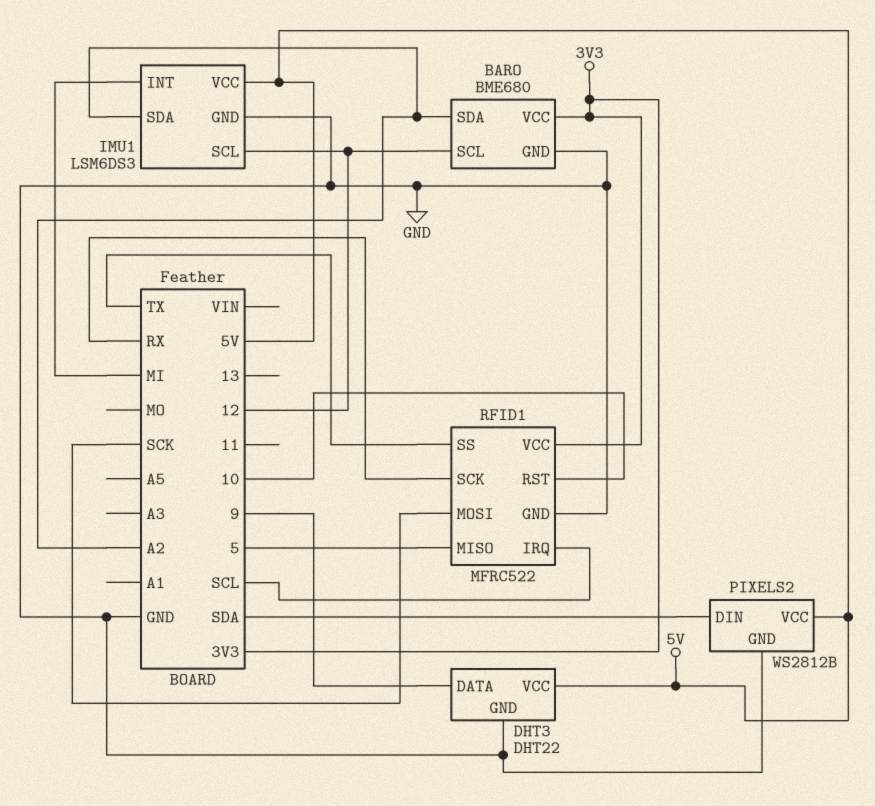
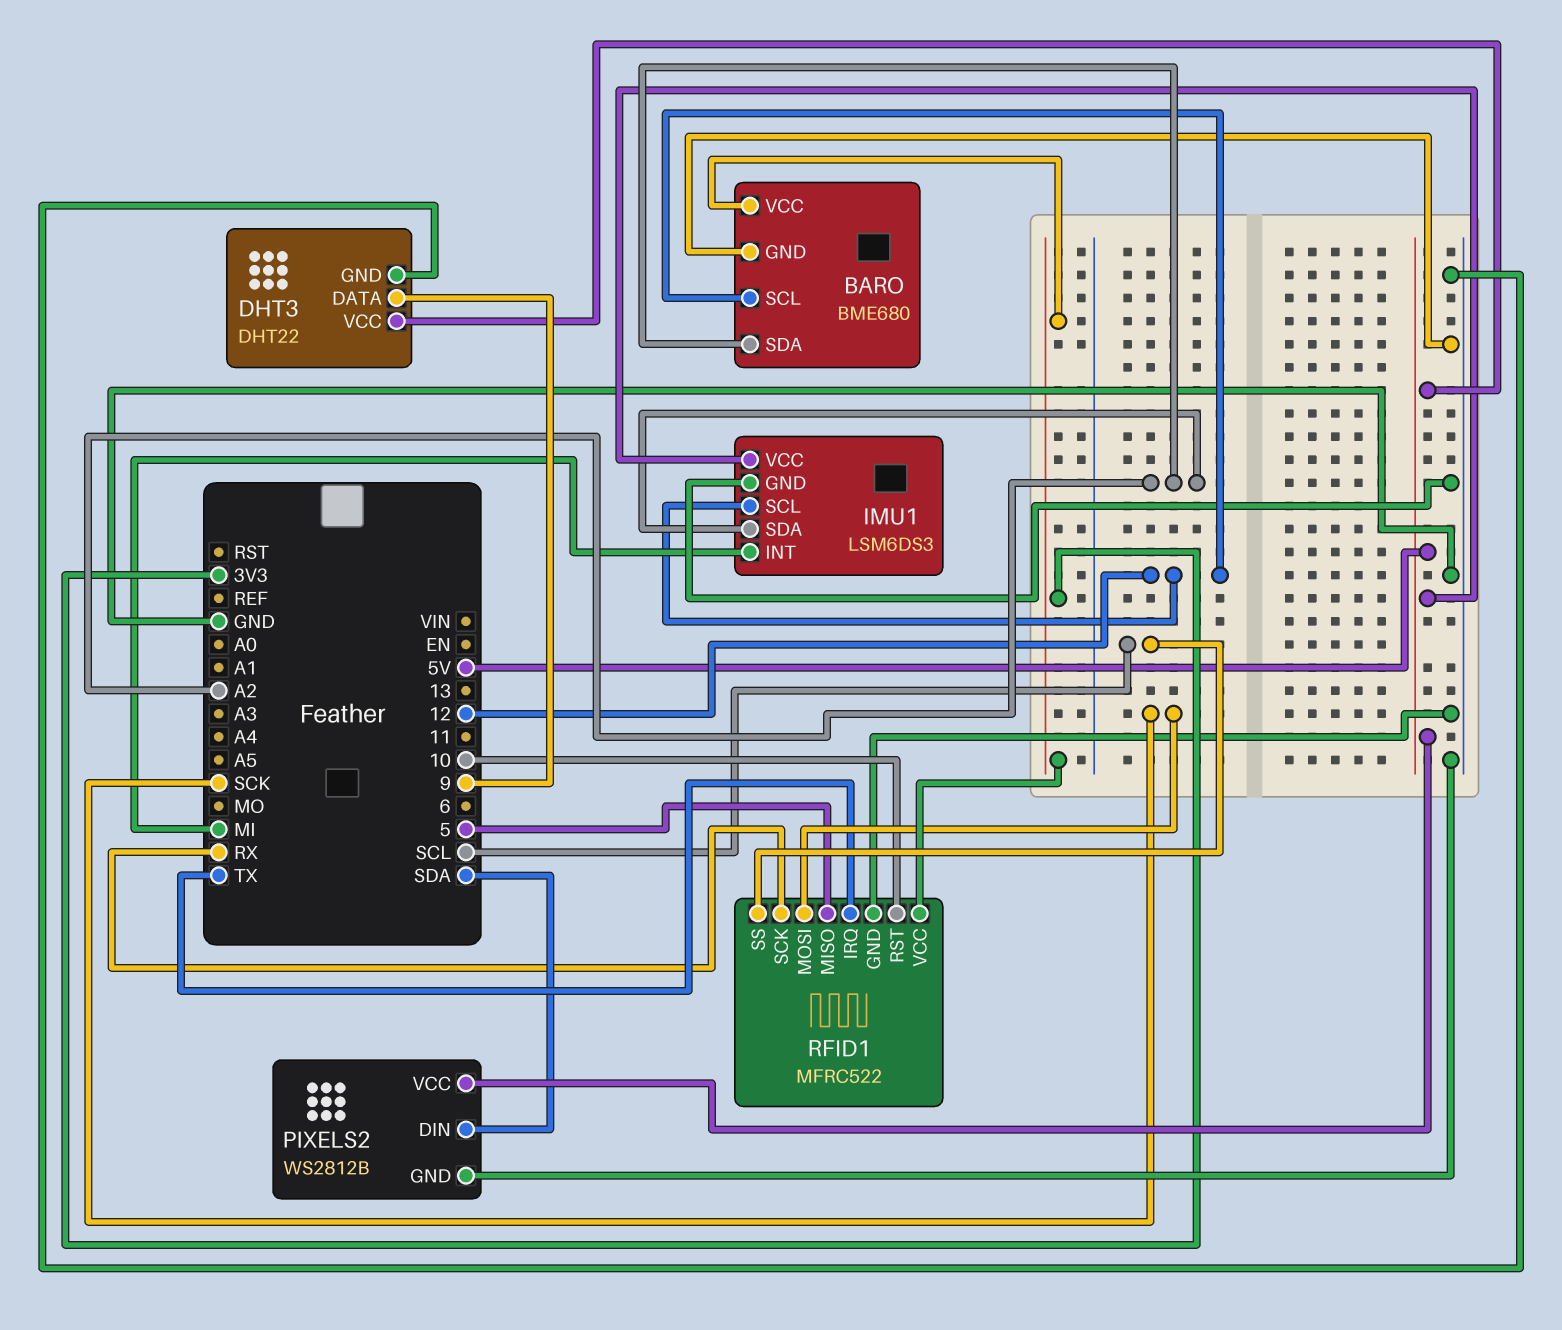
RFID1 pin IRQ: SCL -> TX
RFID1 pin SS: TX -> SCL

